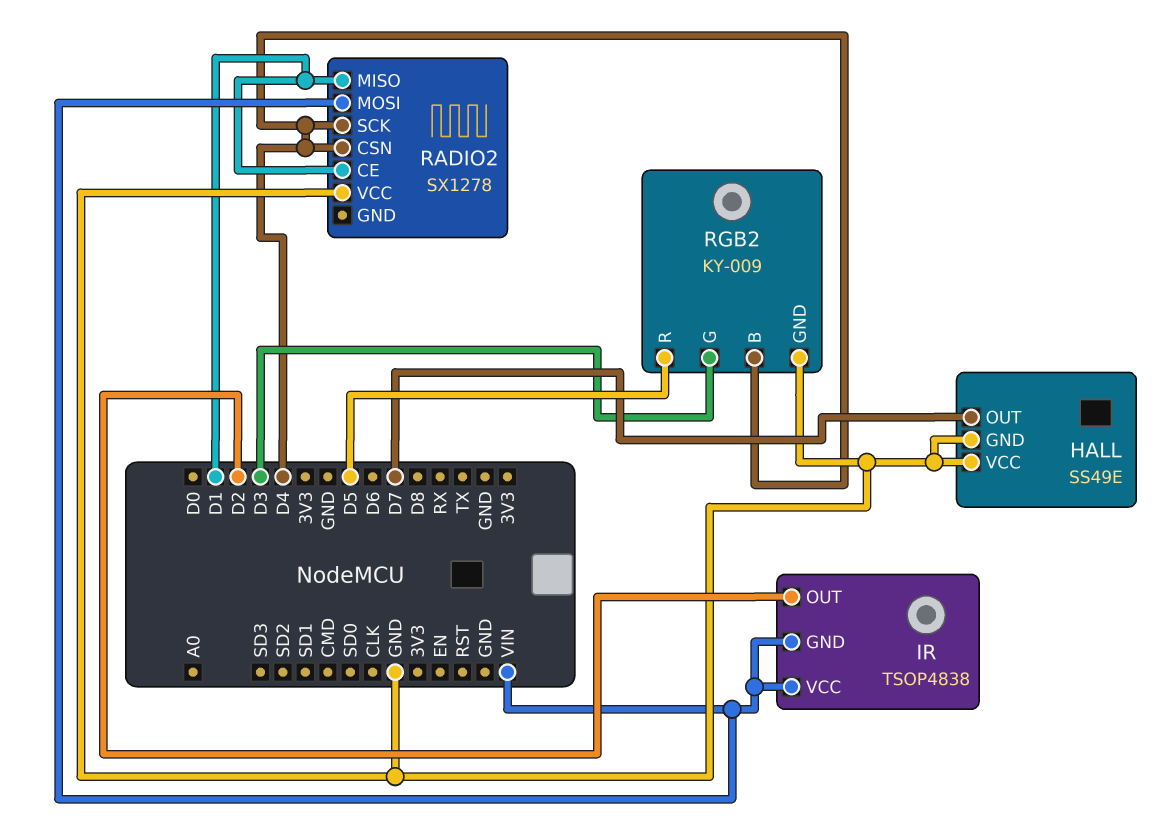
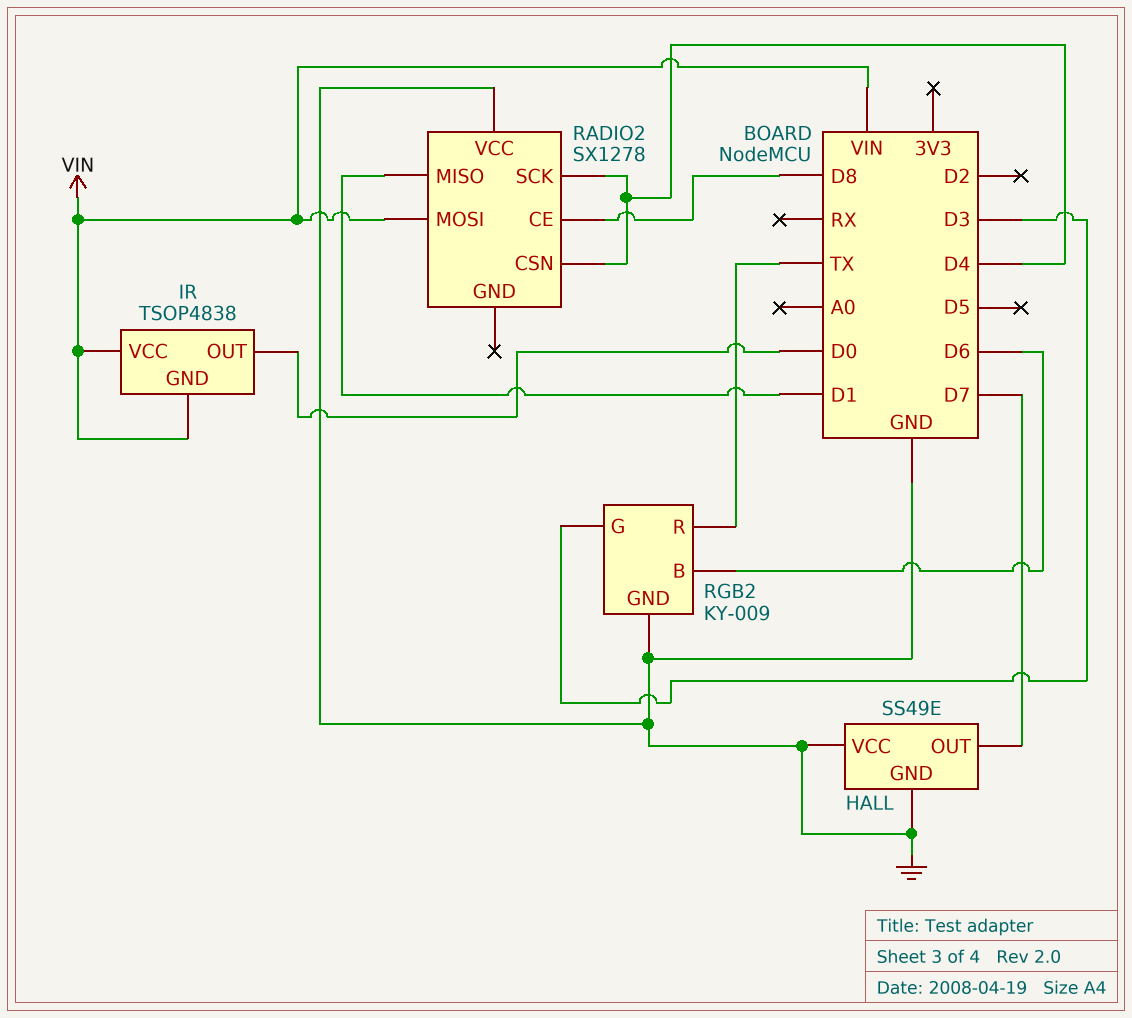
IR pin OUT: D2 -> D0
RADIO2 pin CE: D1 -> D8
RGB2 pin B: D4 -> D6
RGB2 pin R: D5 -> TX

